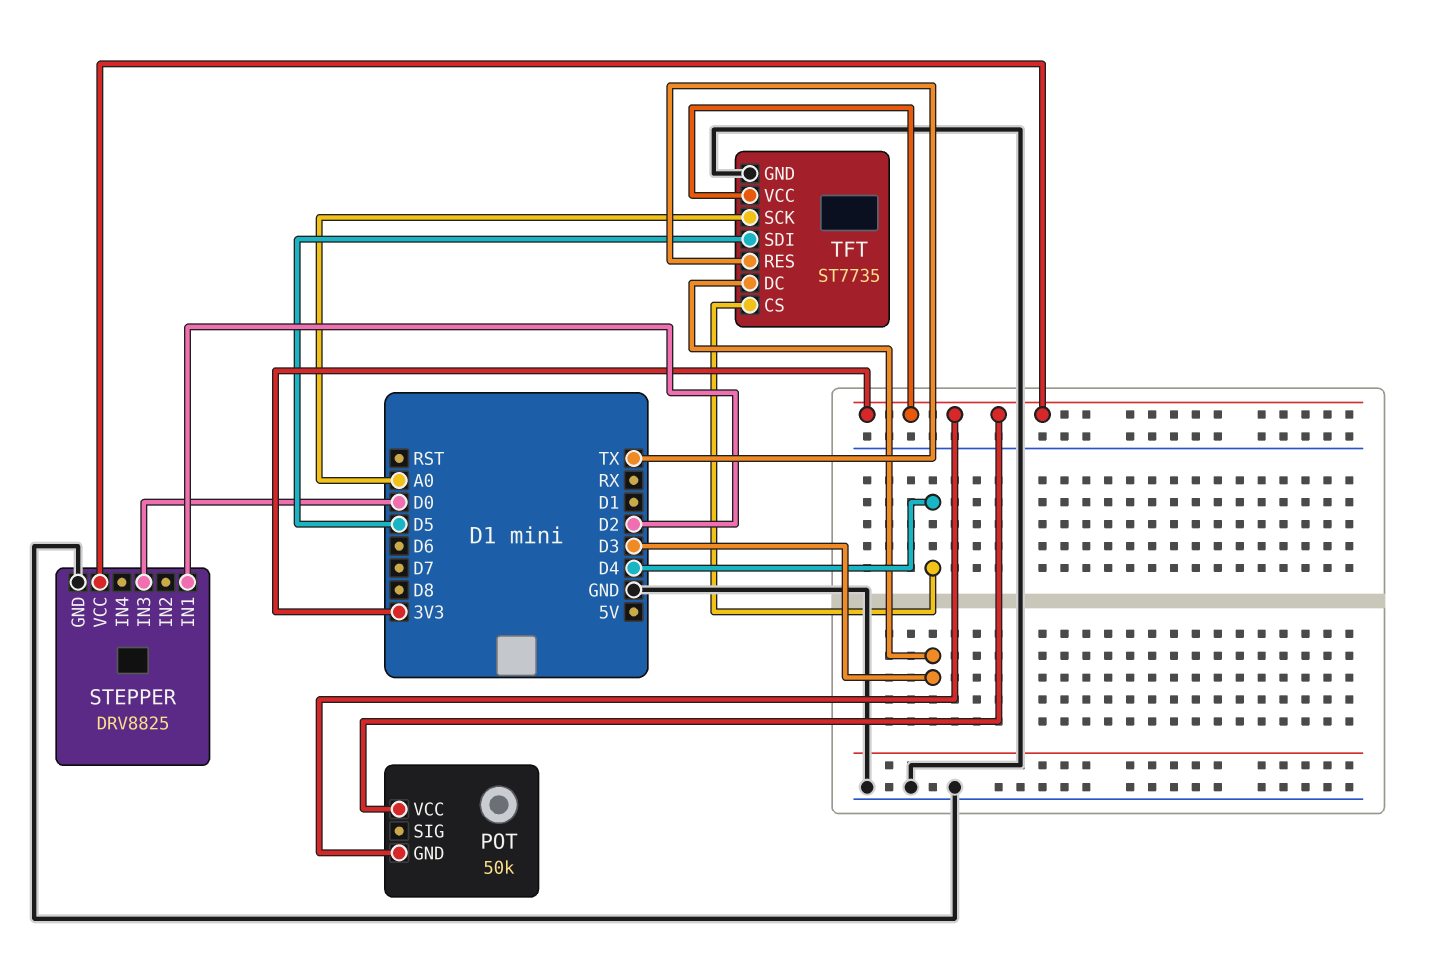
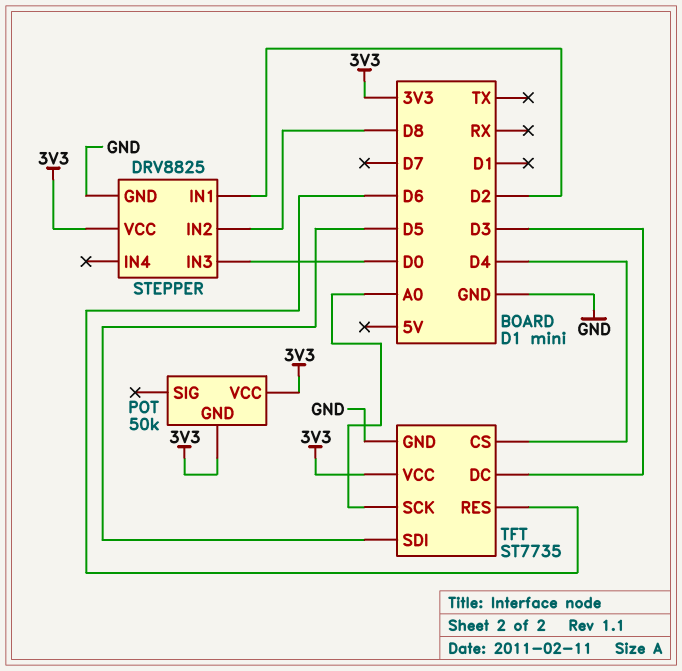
STEPPER pin IN2: none -> D8
TFT pin RES: TX -> D6

